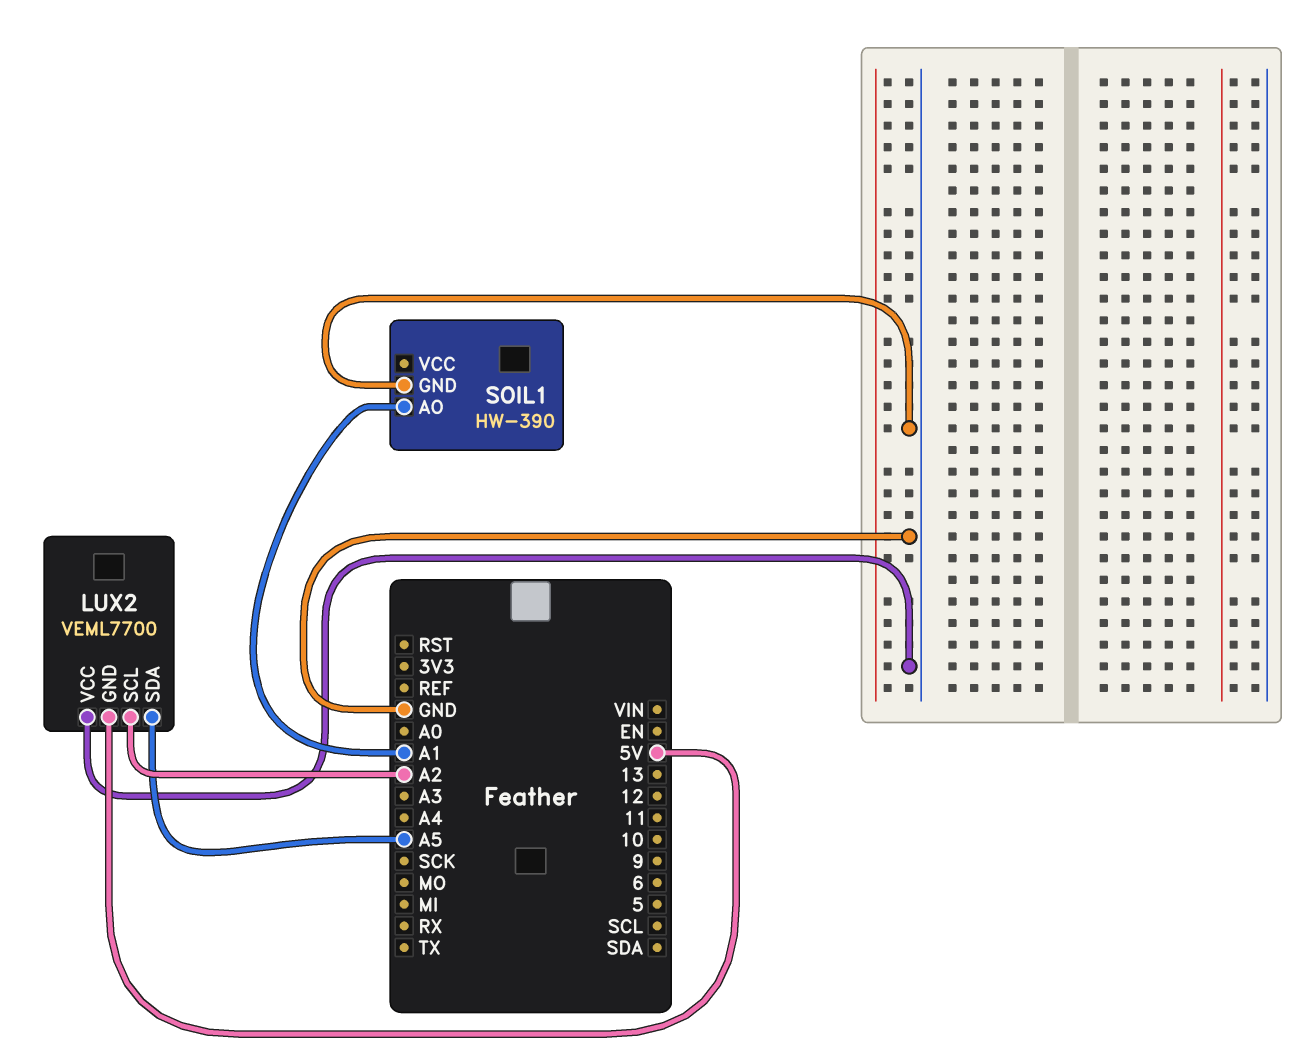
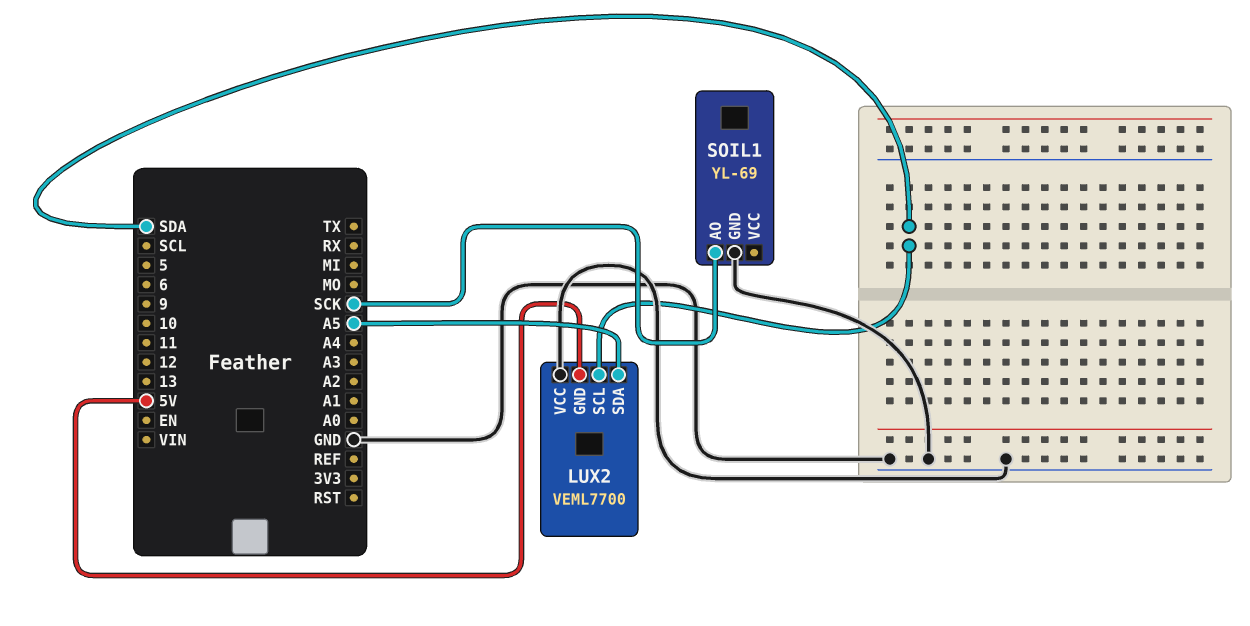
LUX2 pin SCL: A2 -> SDA
SOIL1: HW-390 -> YL-69
SOIL1 pin AO: A1 -> SCK

